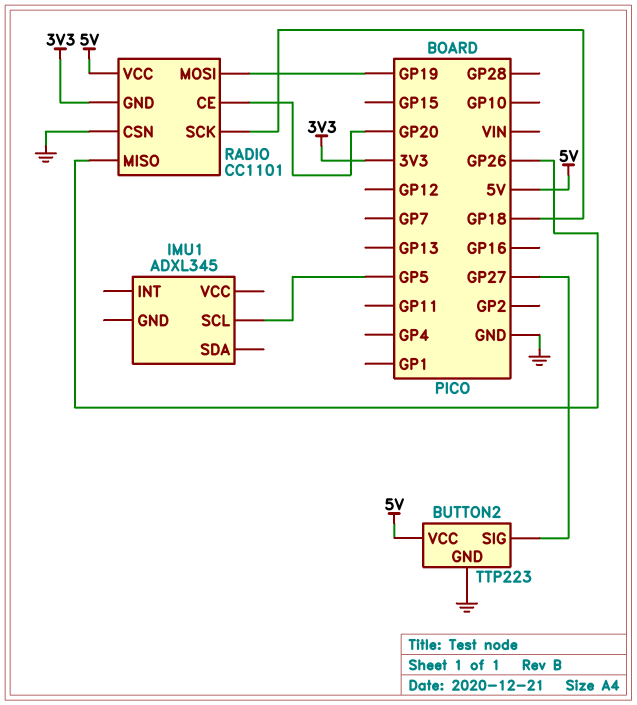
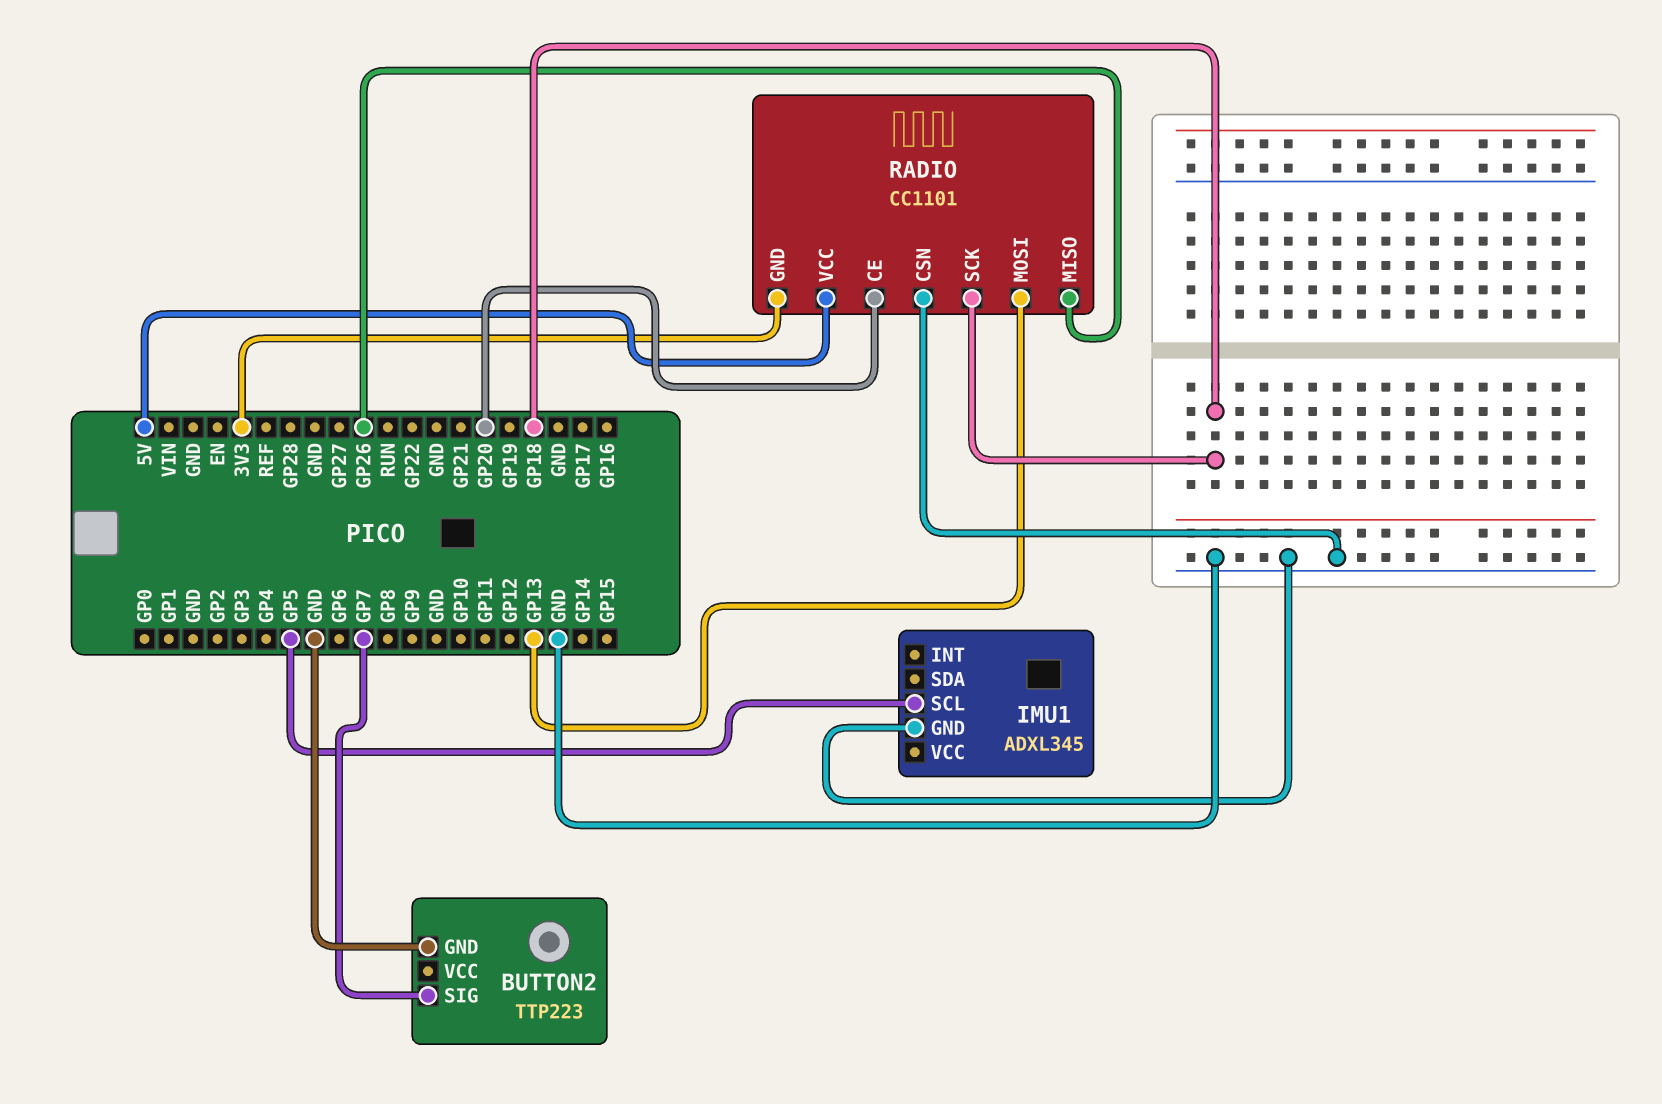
BUTTON2 pin SIG: GP27 -> GP7
BUTTON2 pin VCC: 5V -> none
IMU1 pin GND: none -> GND
RADIO pin MOSI: GP19 -> GP13

